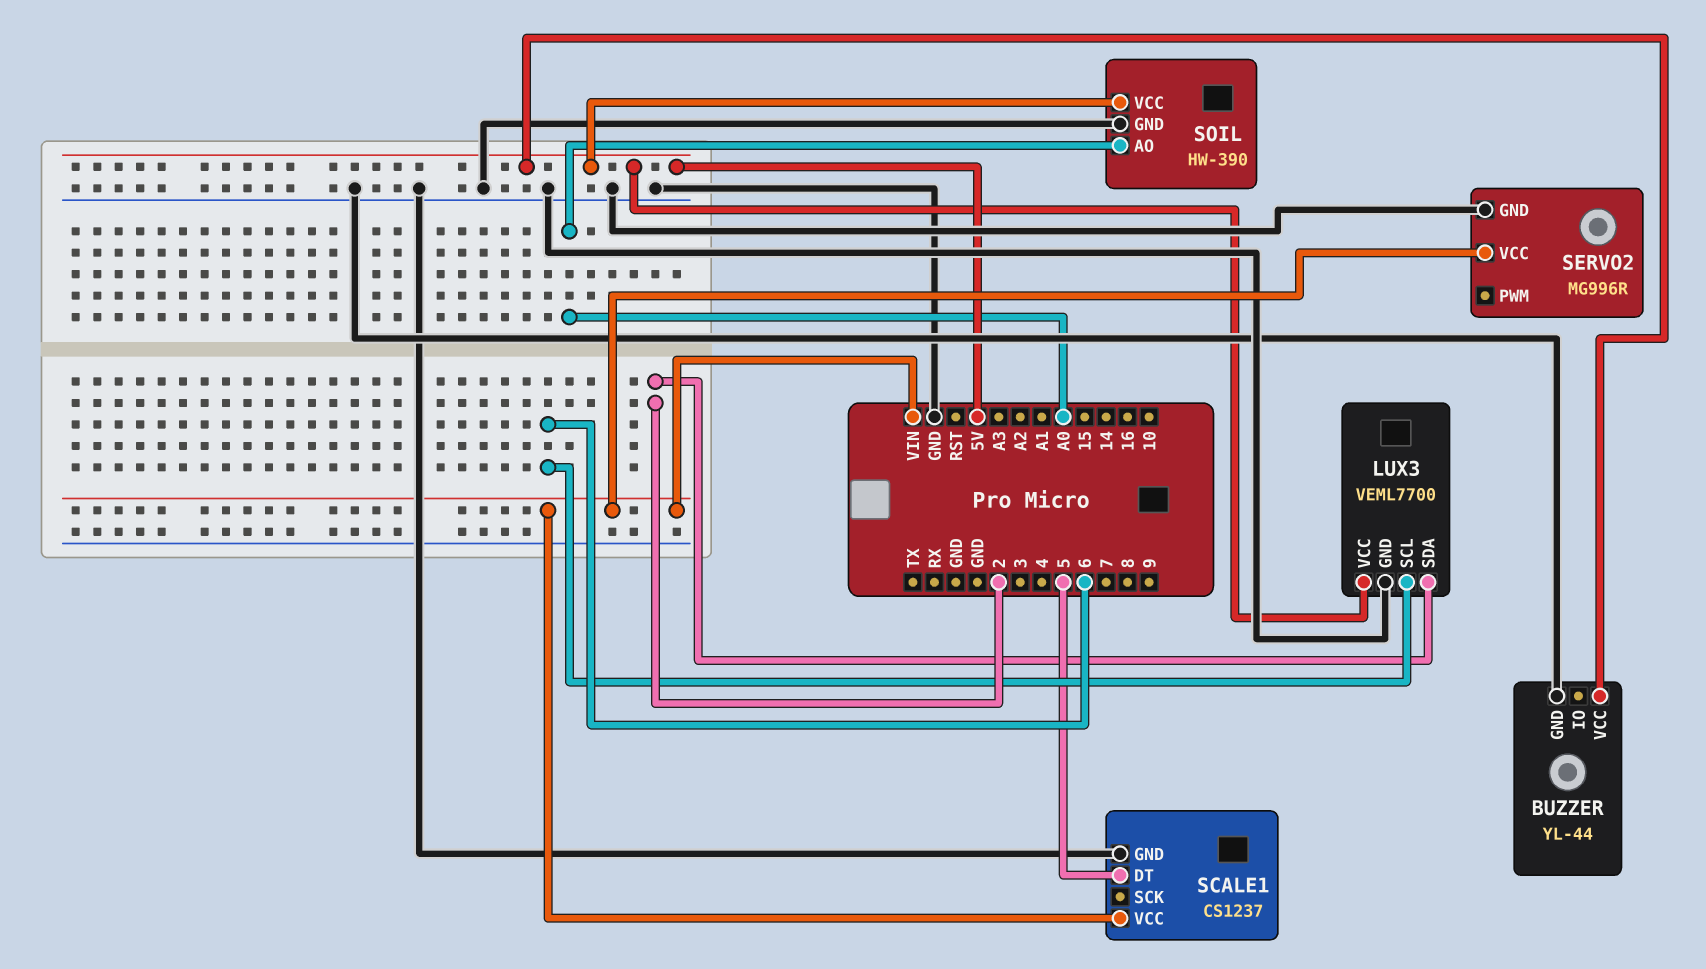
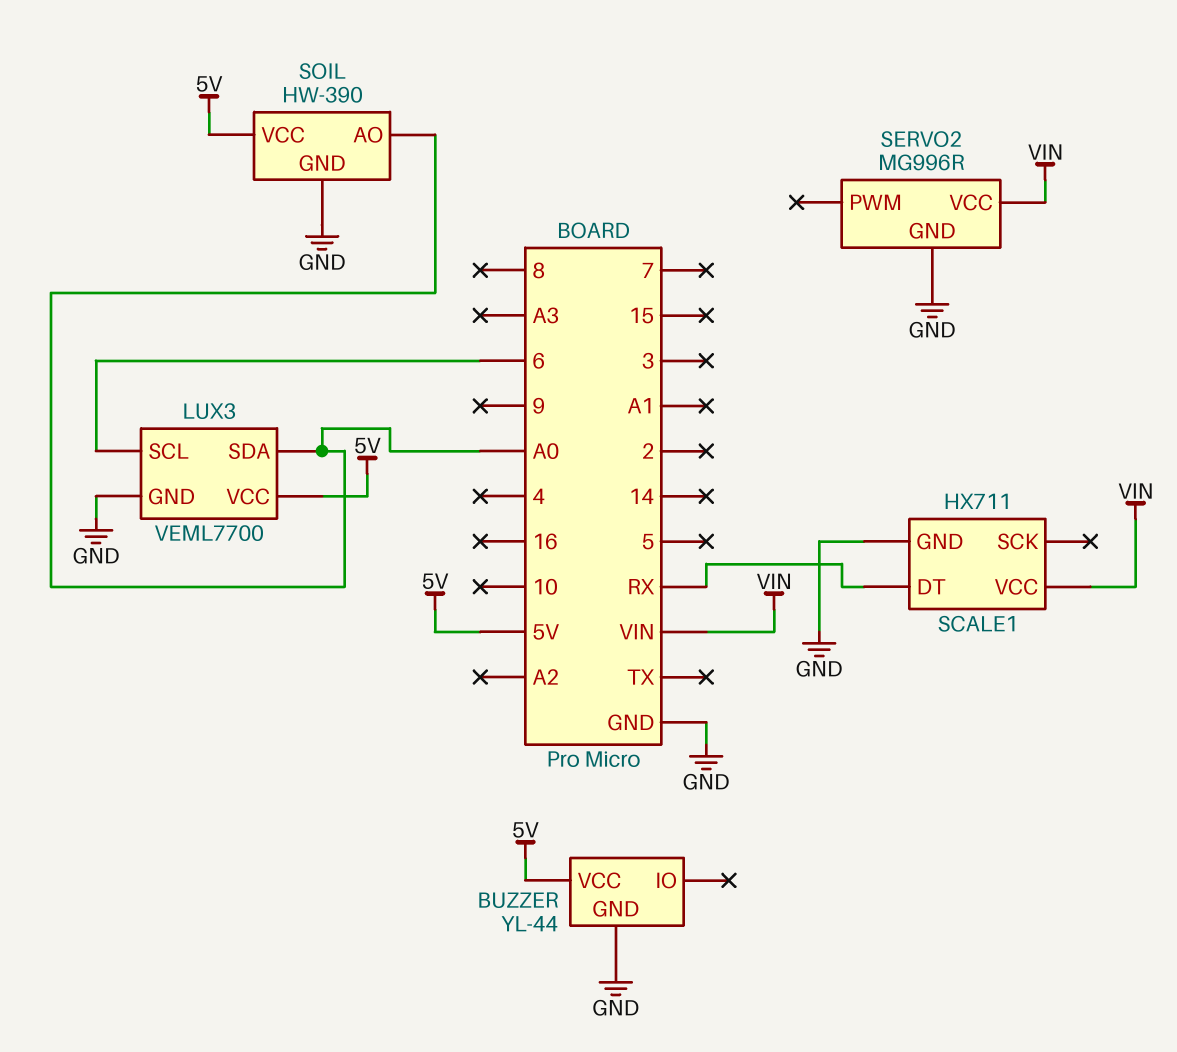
LUX3 pin SDA: 2 -> A0
SCALE1: CS1237 -> HX711
SCALE1 pin DT: 5 -> RX

